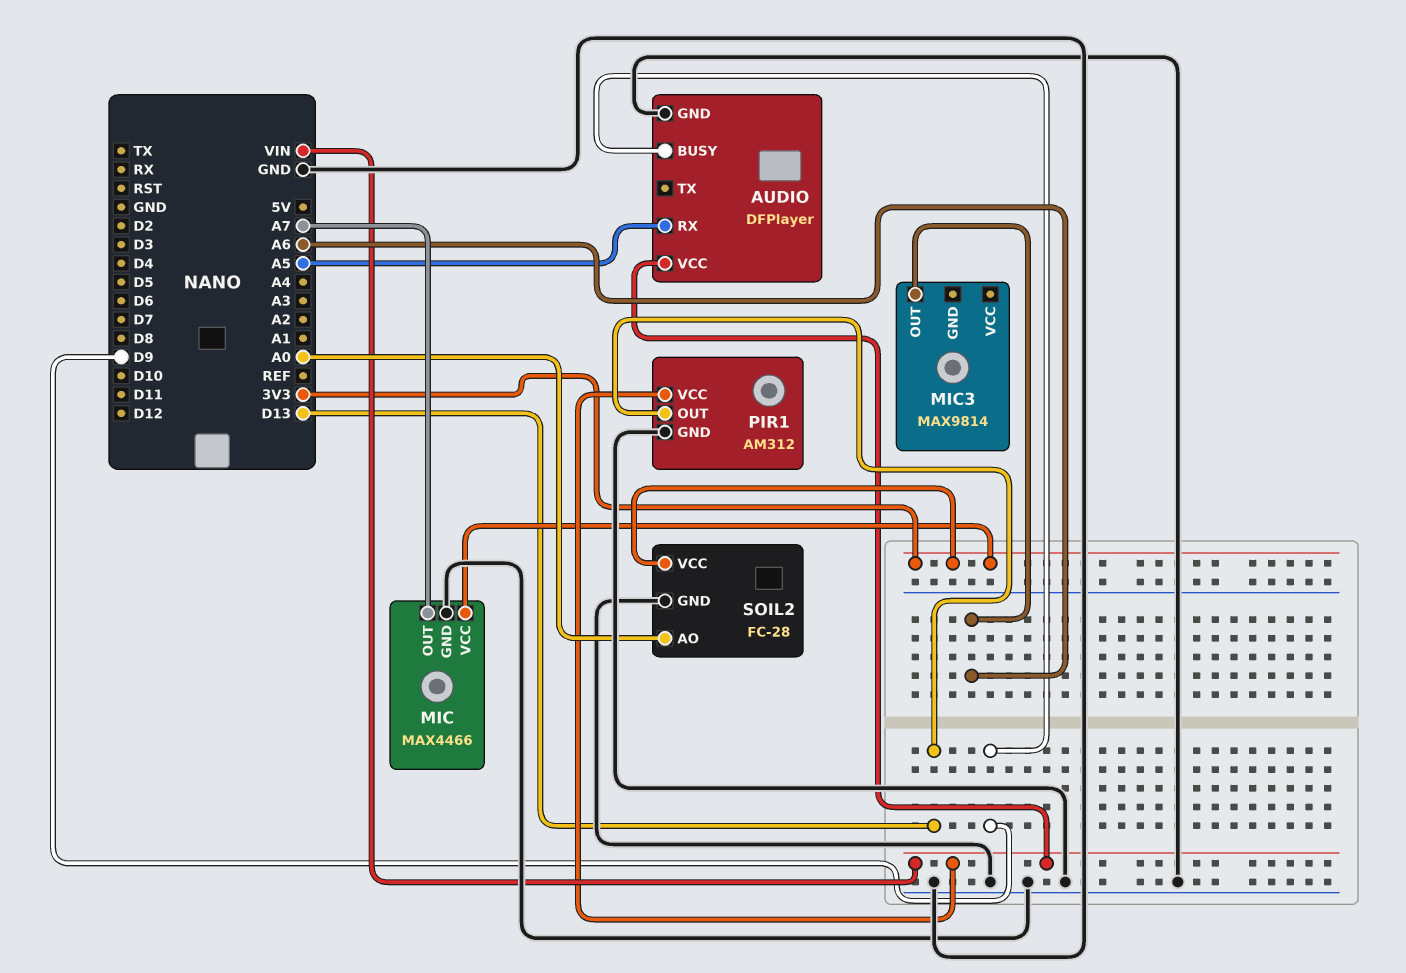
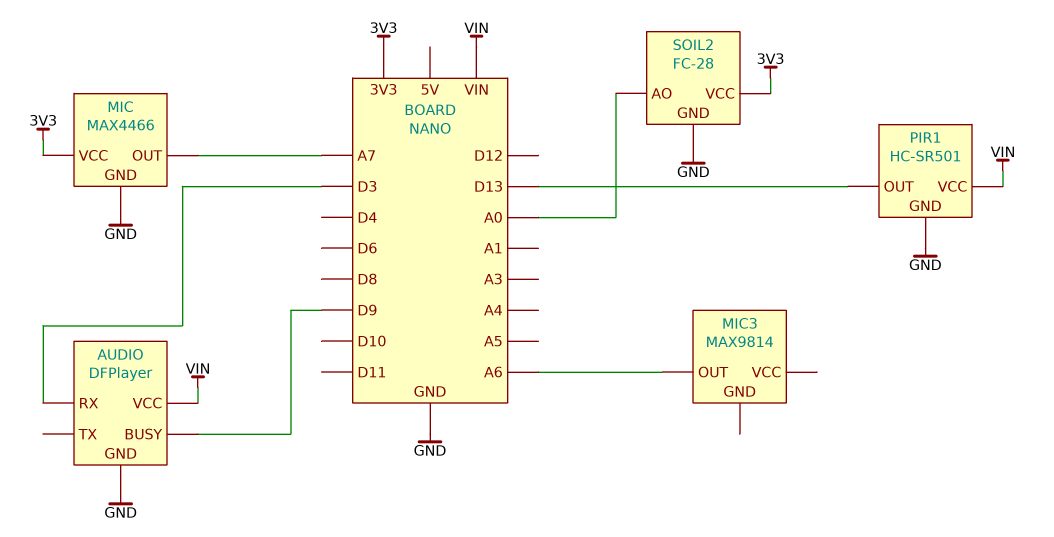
AUDIO pin RX: A5 -> D3
PIR1: AM312 -> HC-SR501

